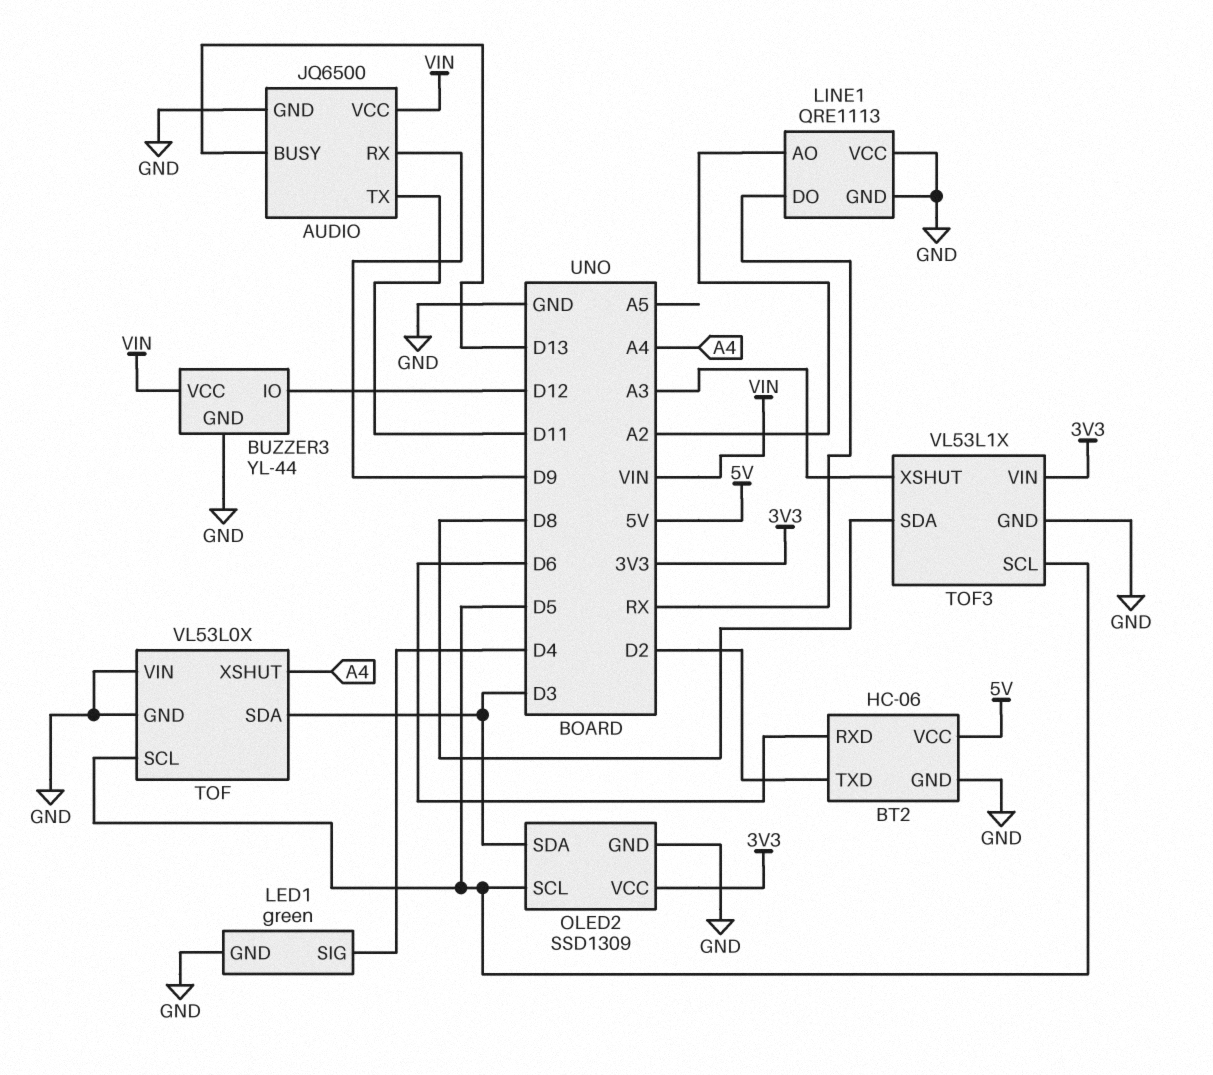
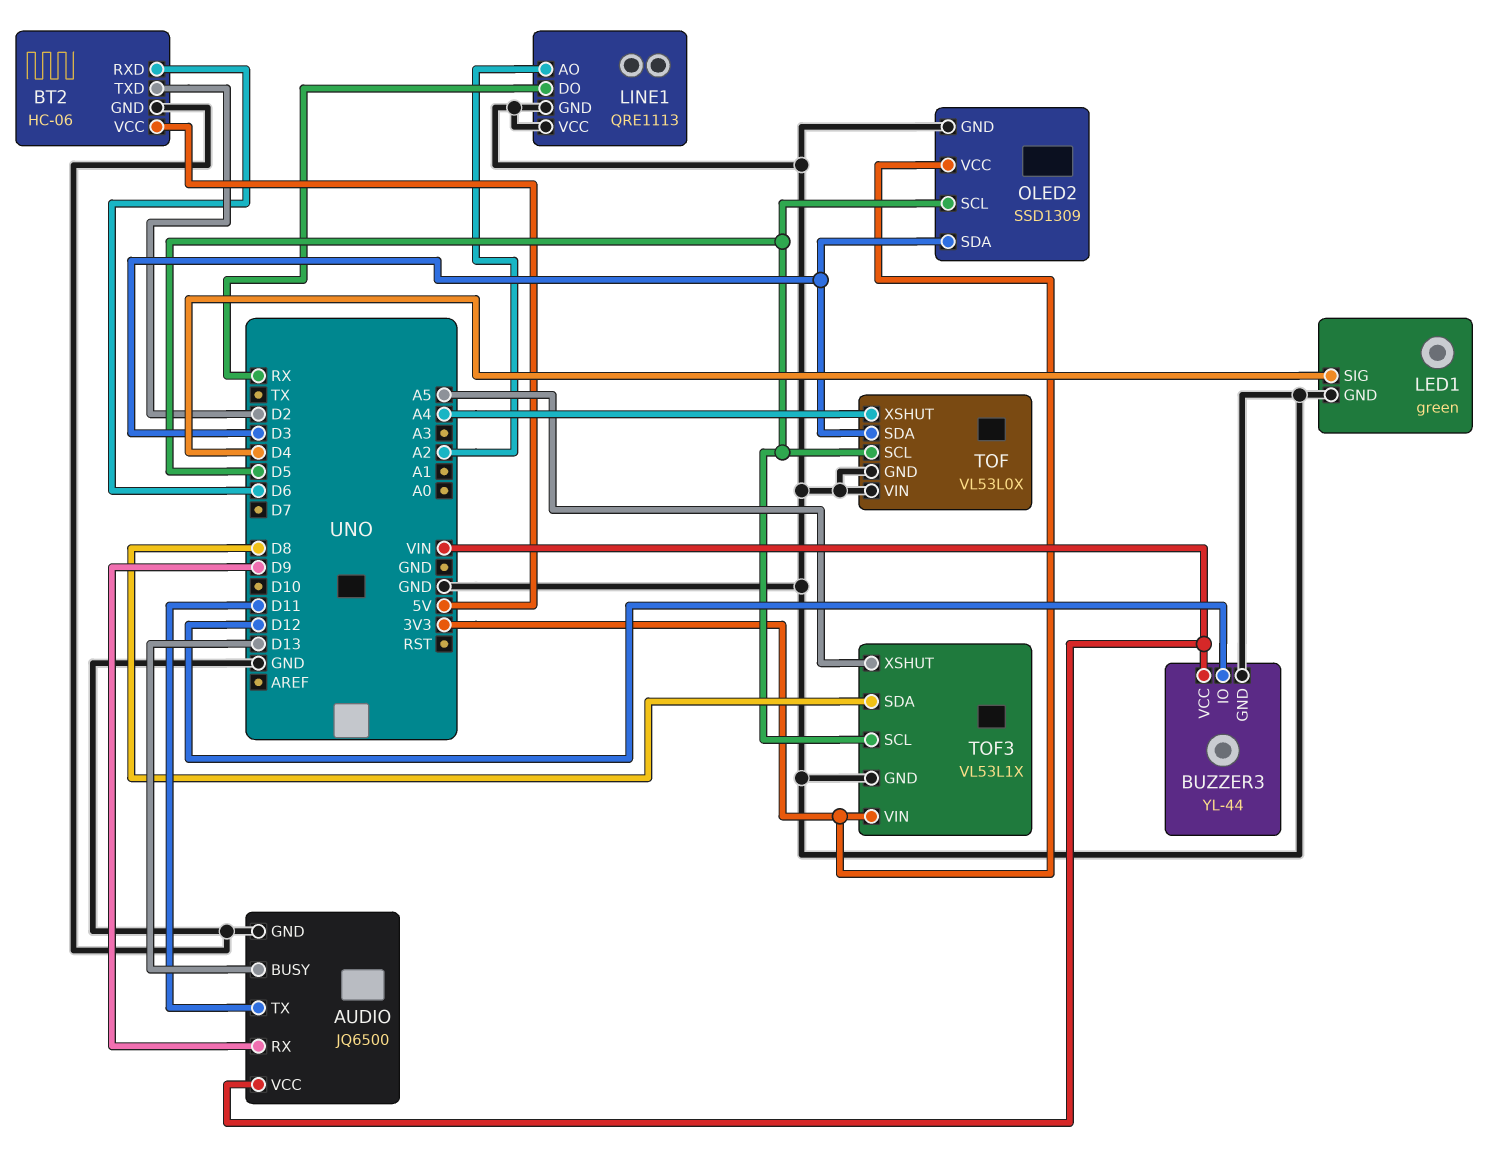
TOF3 pin XSHUT: A3 -> A5

